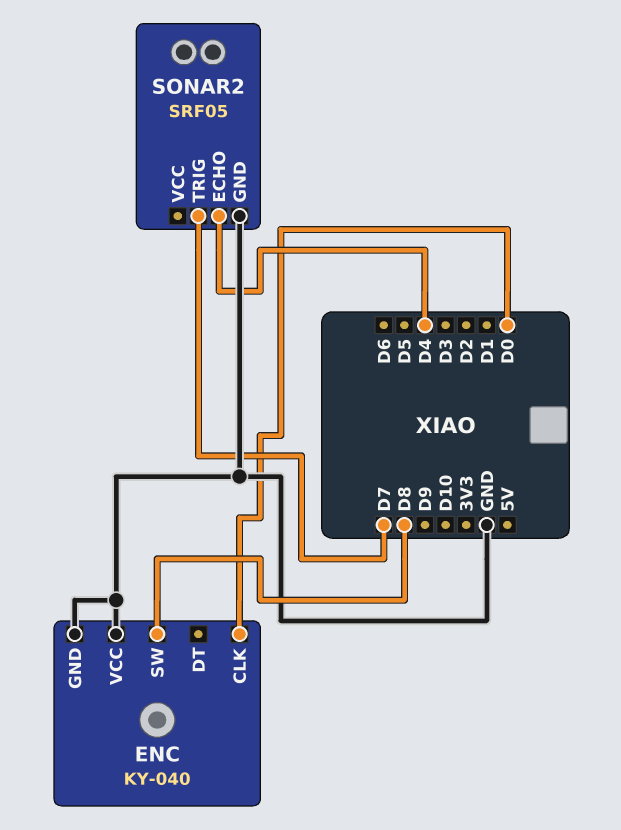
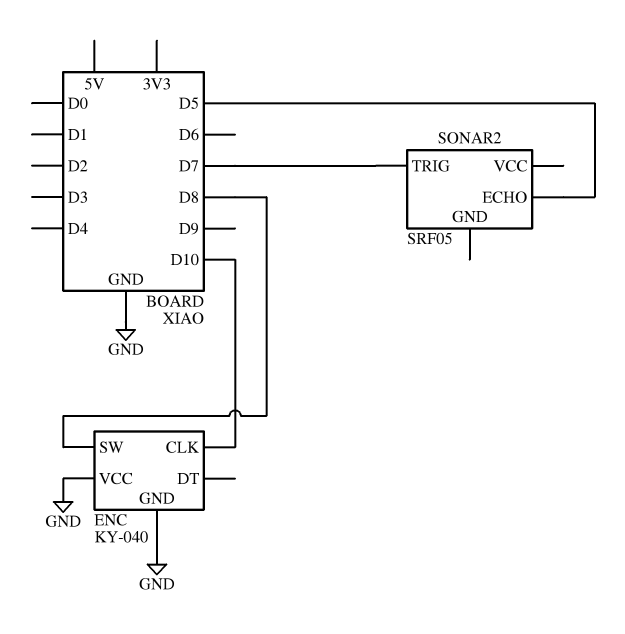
ENC pin CLK: D0 -> D10
SONAR2 pin ECHO: D4 -> D5
SONAR2 pin GND: GND -> none

